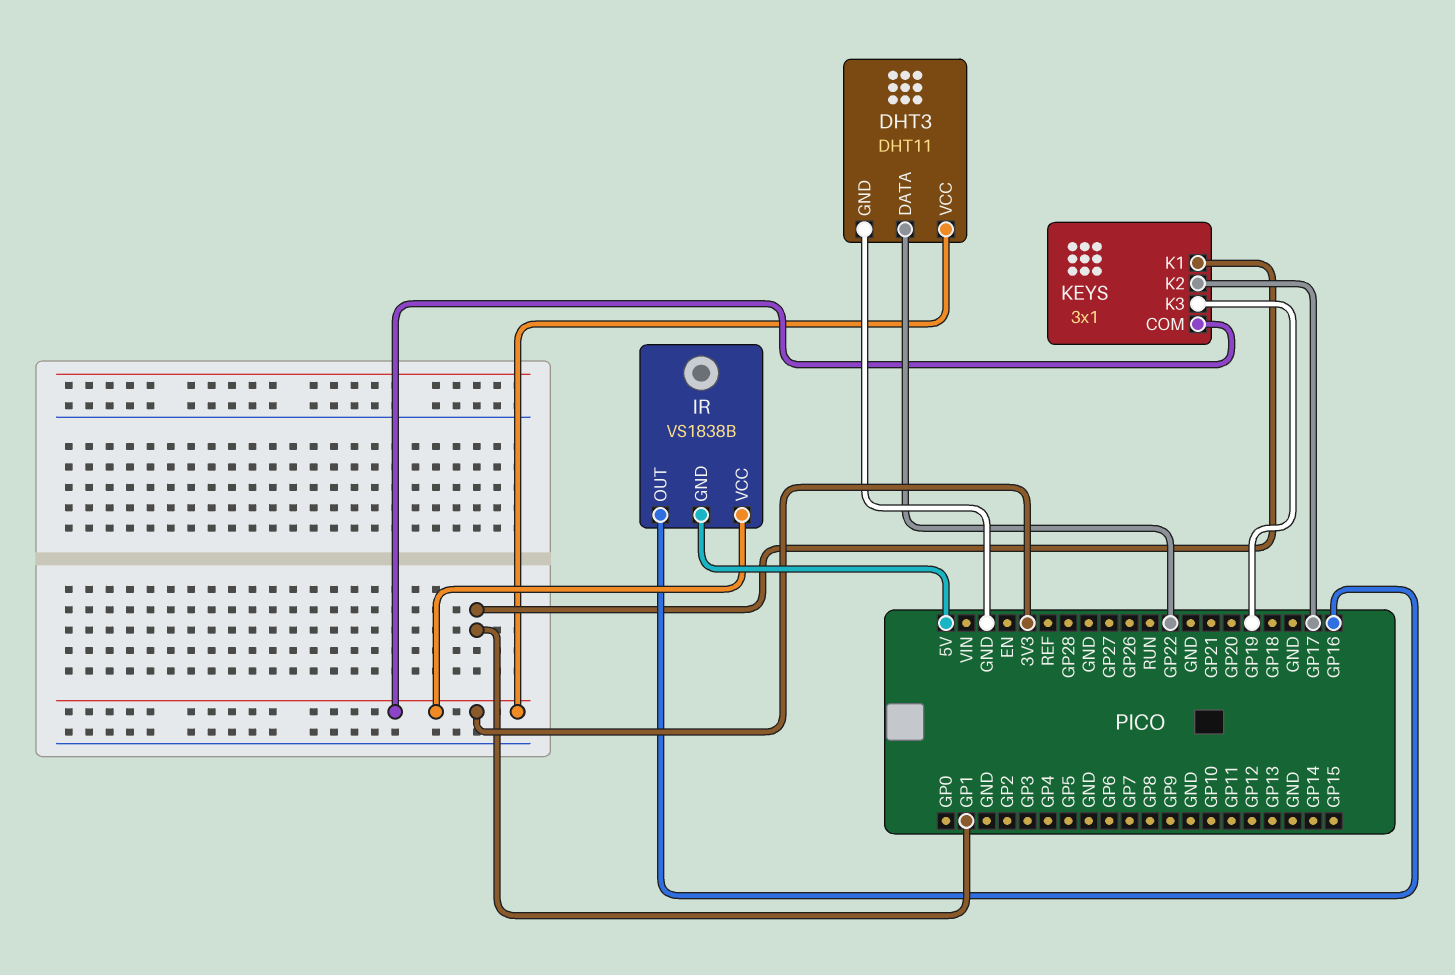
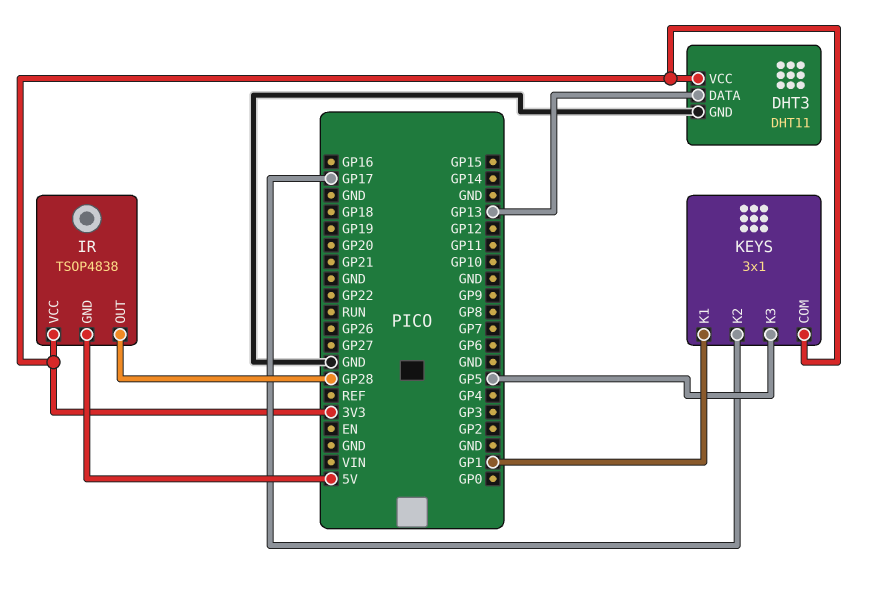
DHT3 pin DATA: GP22 -> GP13
IR: VS1838B -> TSOP4838
IR pin OUT: GP16 -> GP28
KEYS pin K3: GP19 -> GP5

